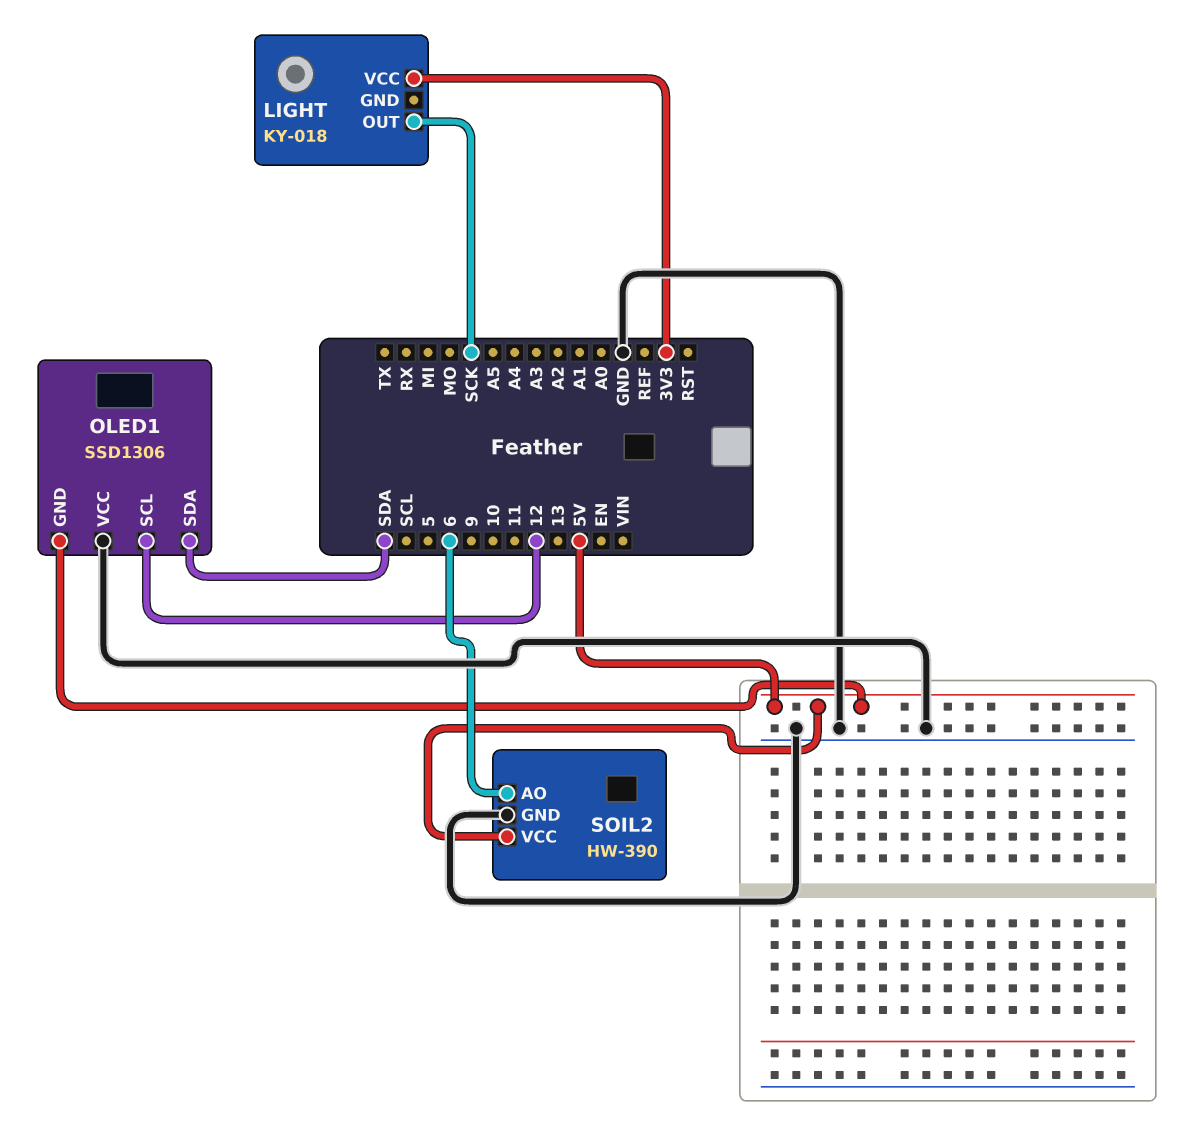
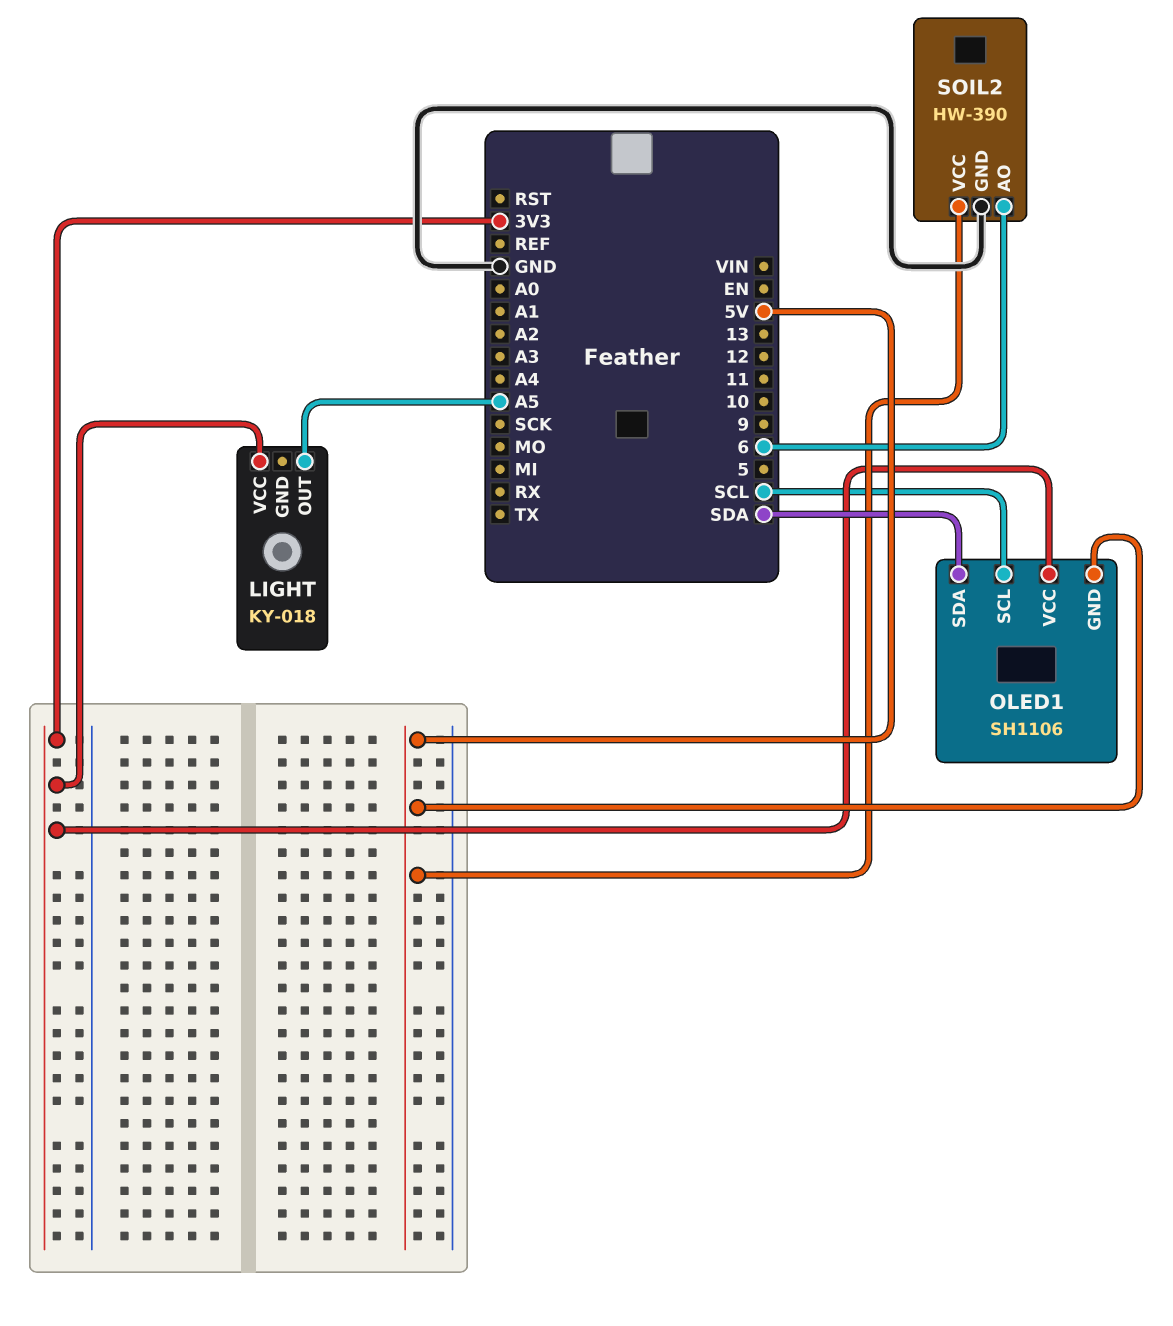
LIGHT pin OUT: SCK -> A5
OLED1: SSD1306 -> SH1106
OLED1 pin SCL: 12 -> SCL
OLED1 pin VCC: GND -> 3V3

